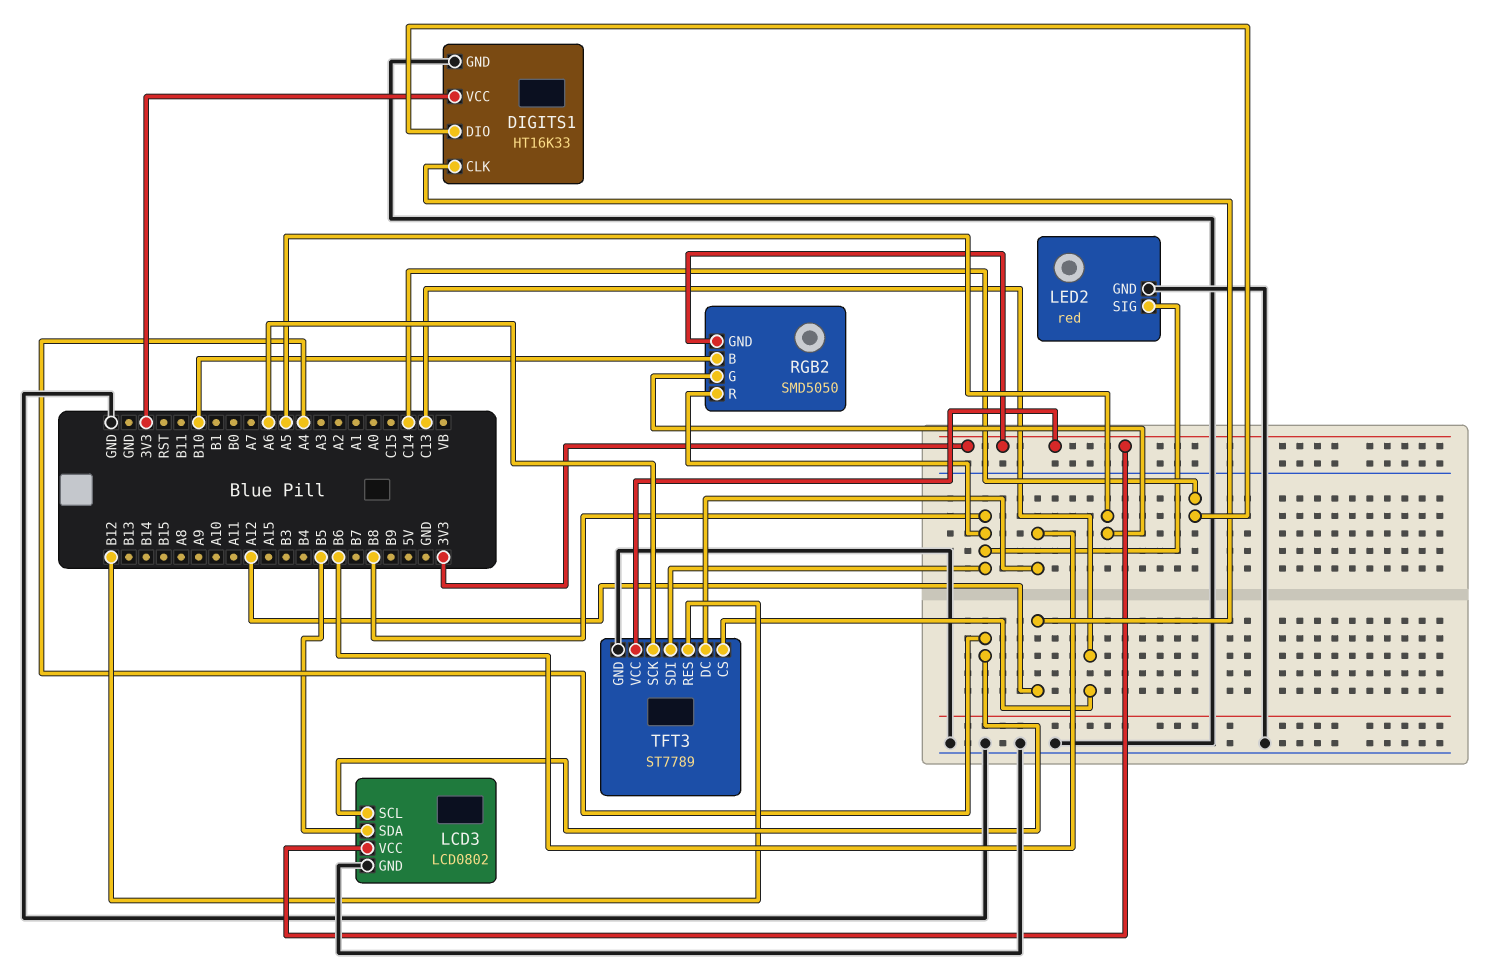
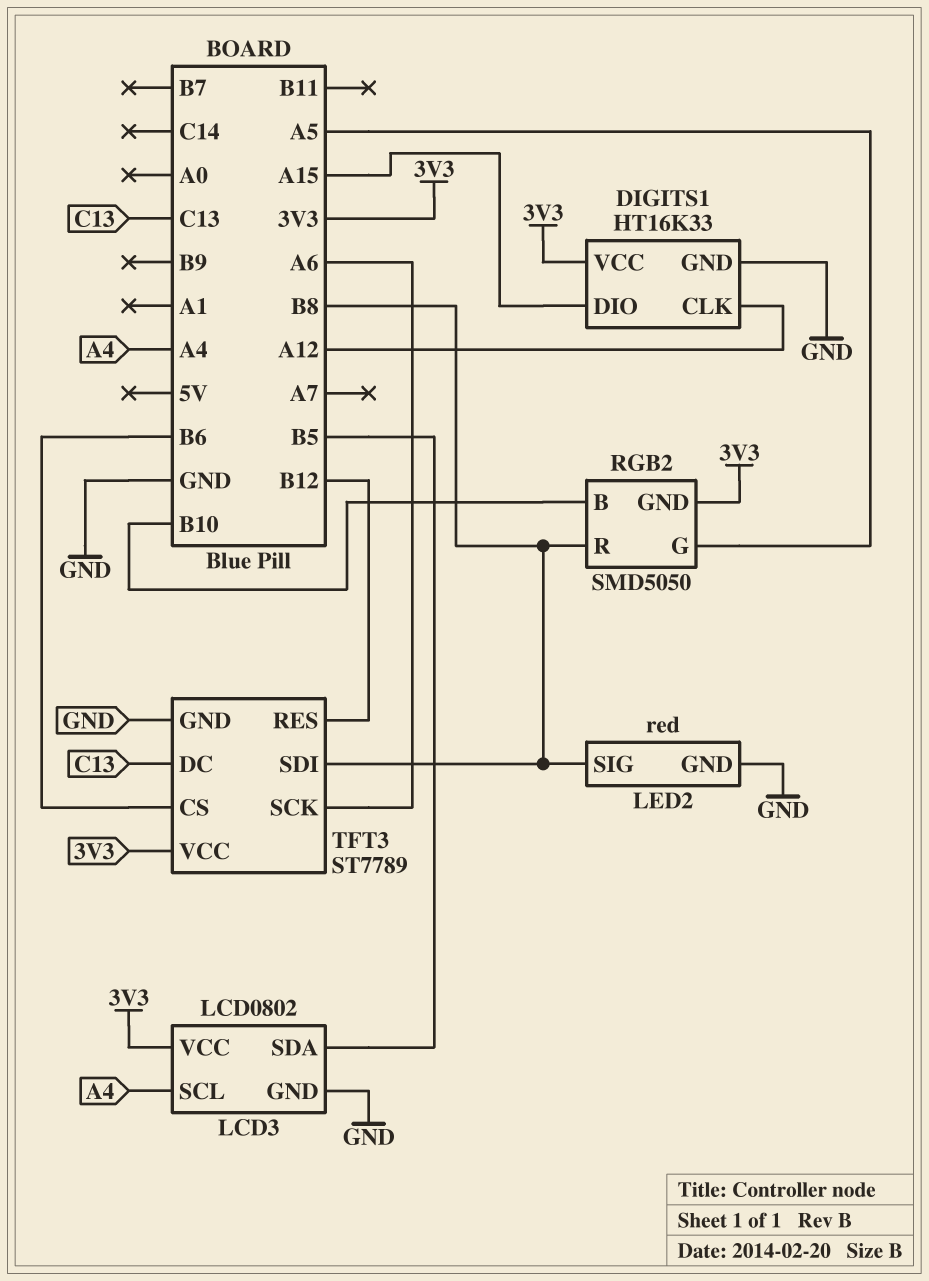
DIGITS1 pin DIO: C14 -> A15
TFT3 pin CS: C13 -> B6
TFT3 pin DC: B6 -> C13

